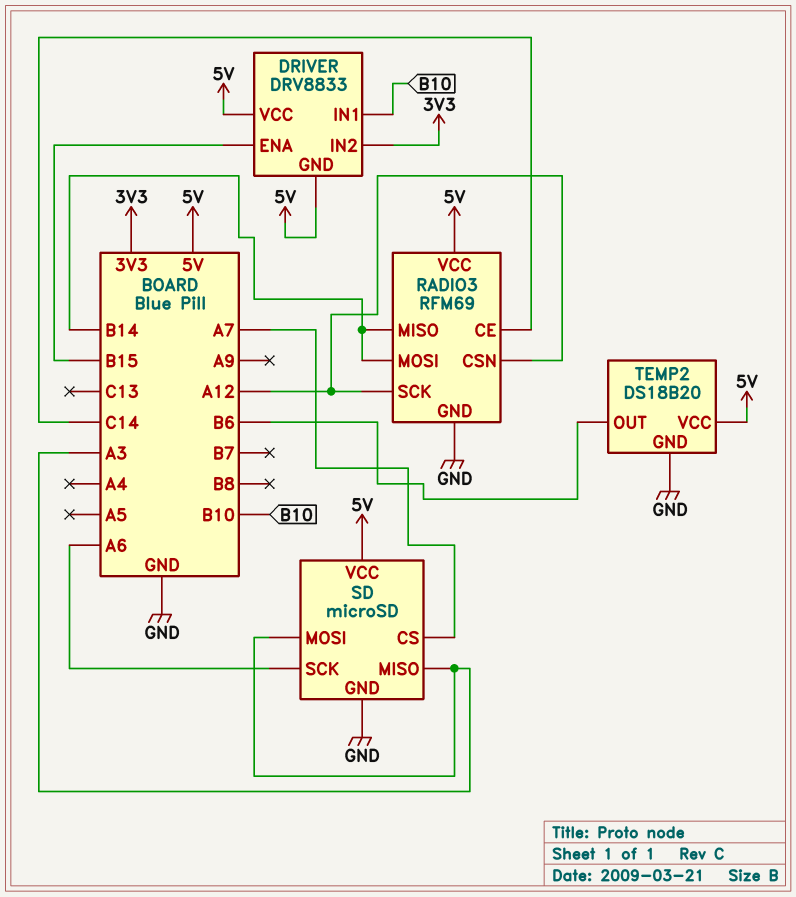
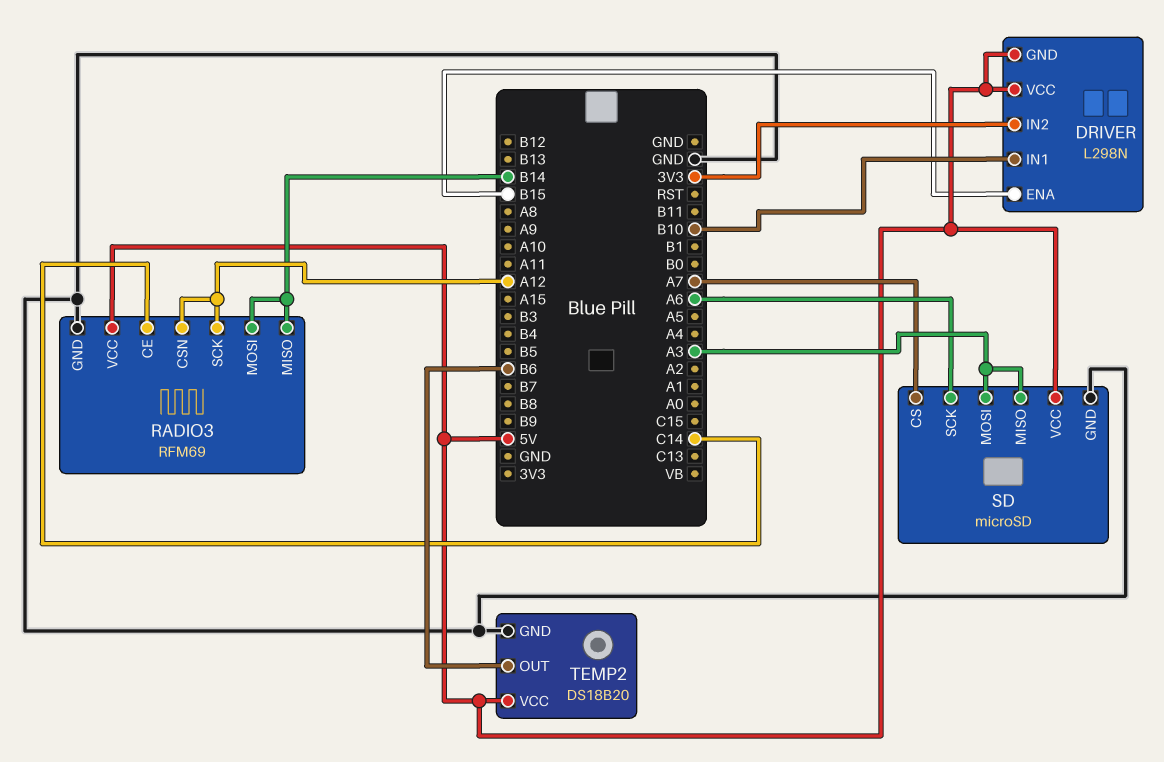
DRIVER: DRV8833 -> L298N

